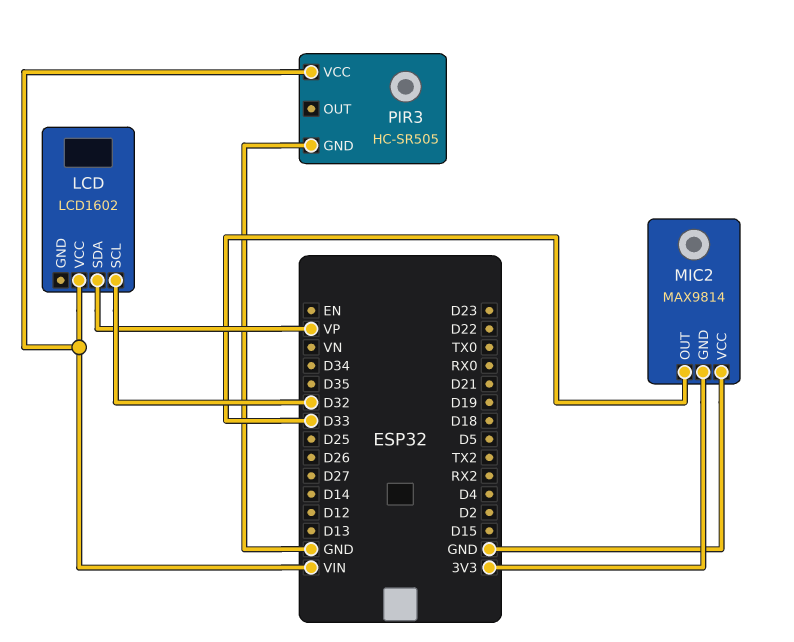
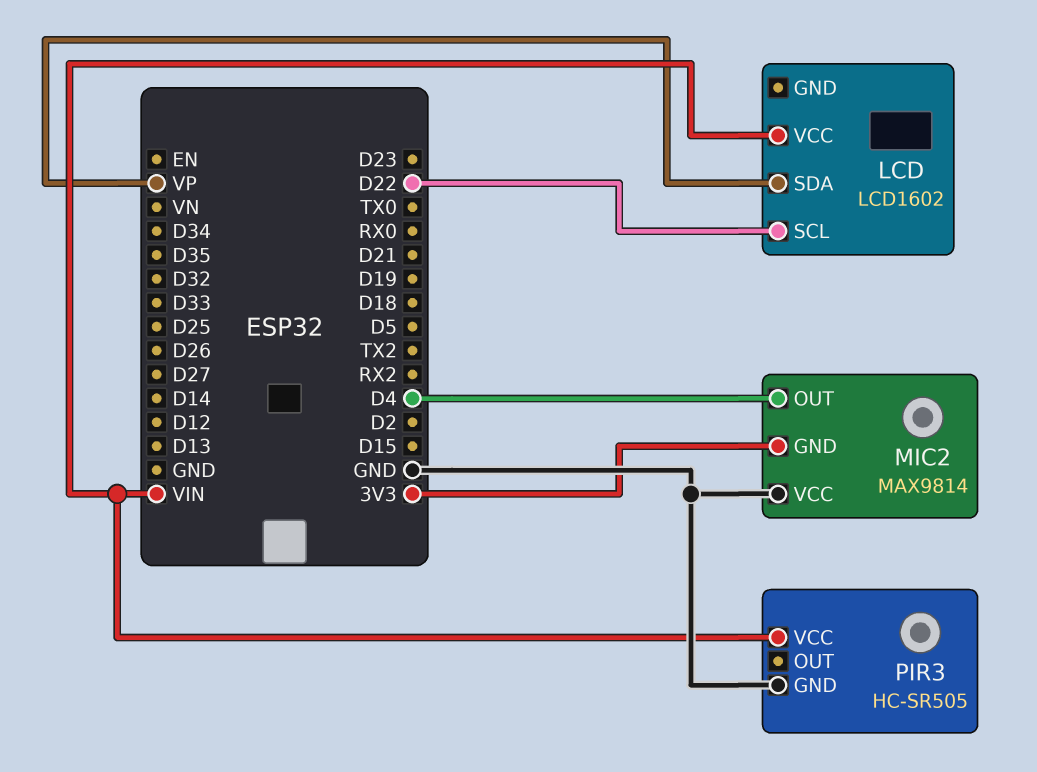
LCD pin SCL: D32 -> D22
MIC2 pin OUT: D33 -> D4

